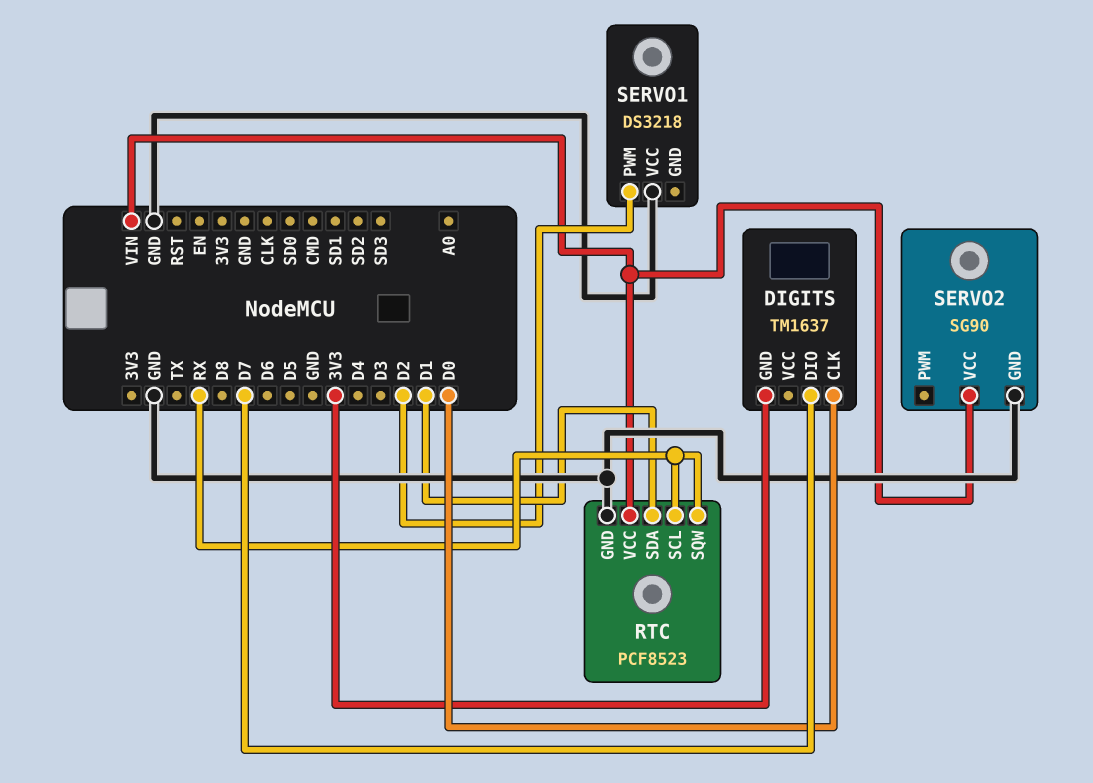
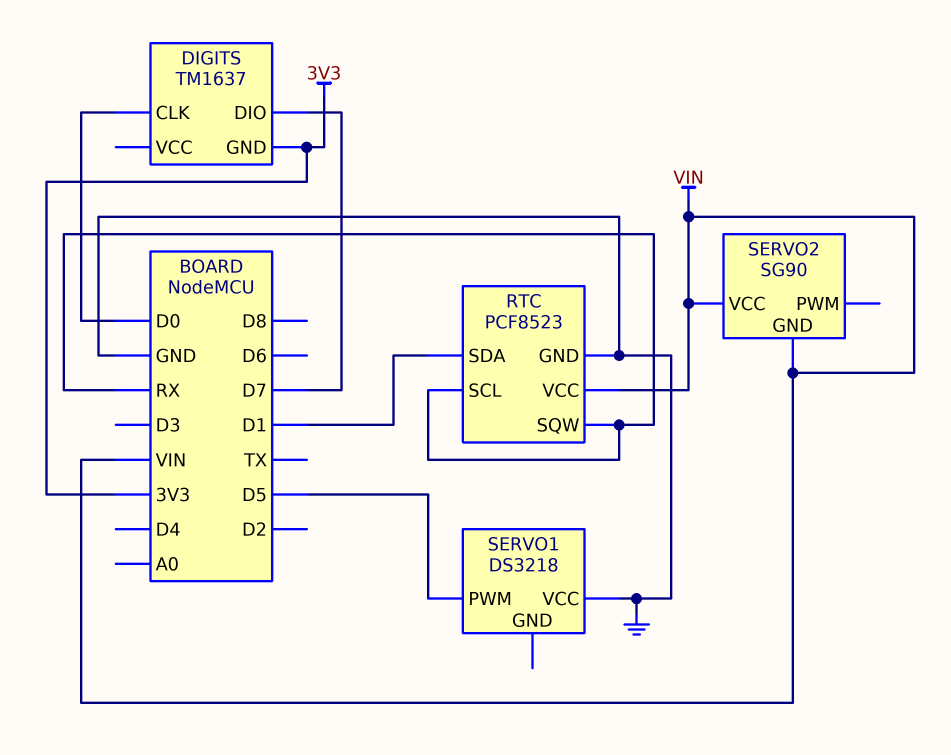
SERVO1 pin PWM: D2 -> D5
SERVO2 pin GND: GND -> VIN

